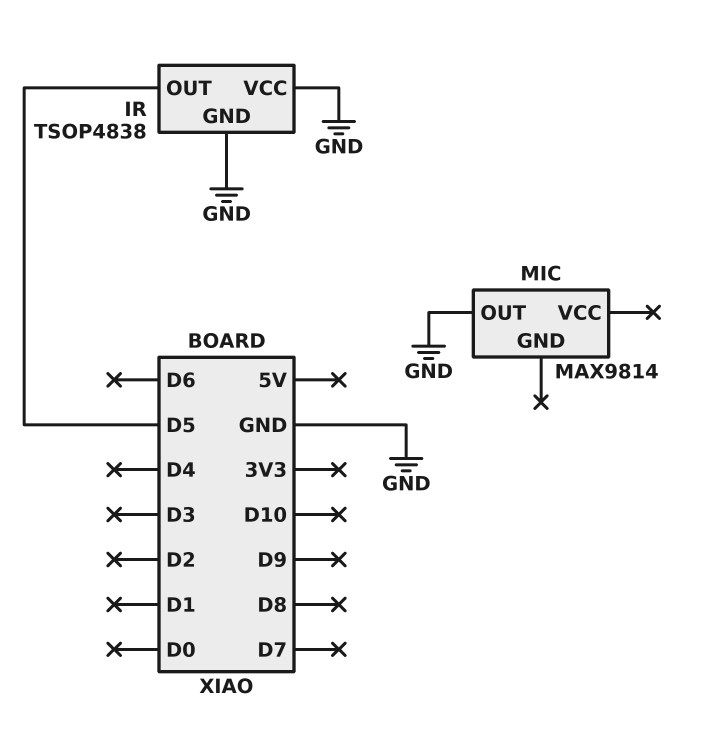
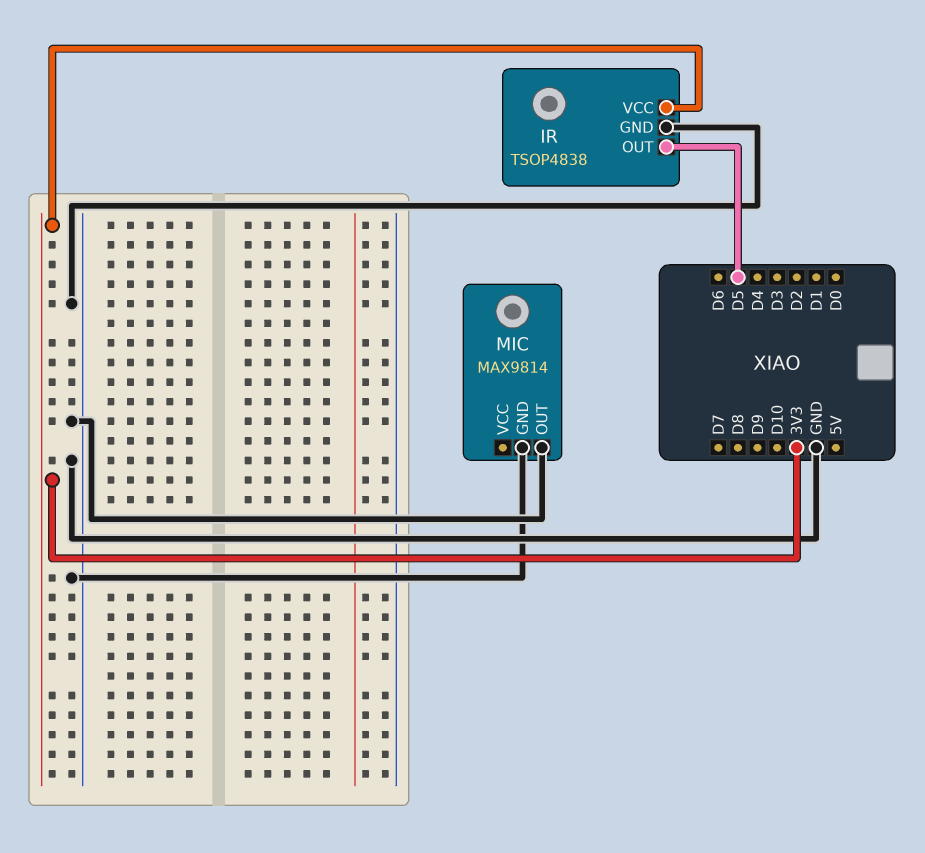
IR pin VCC: GND -> 3V3
MIC pin GND: none -> GND

